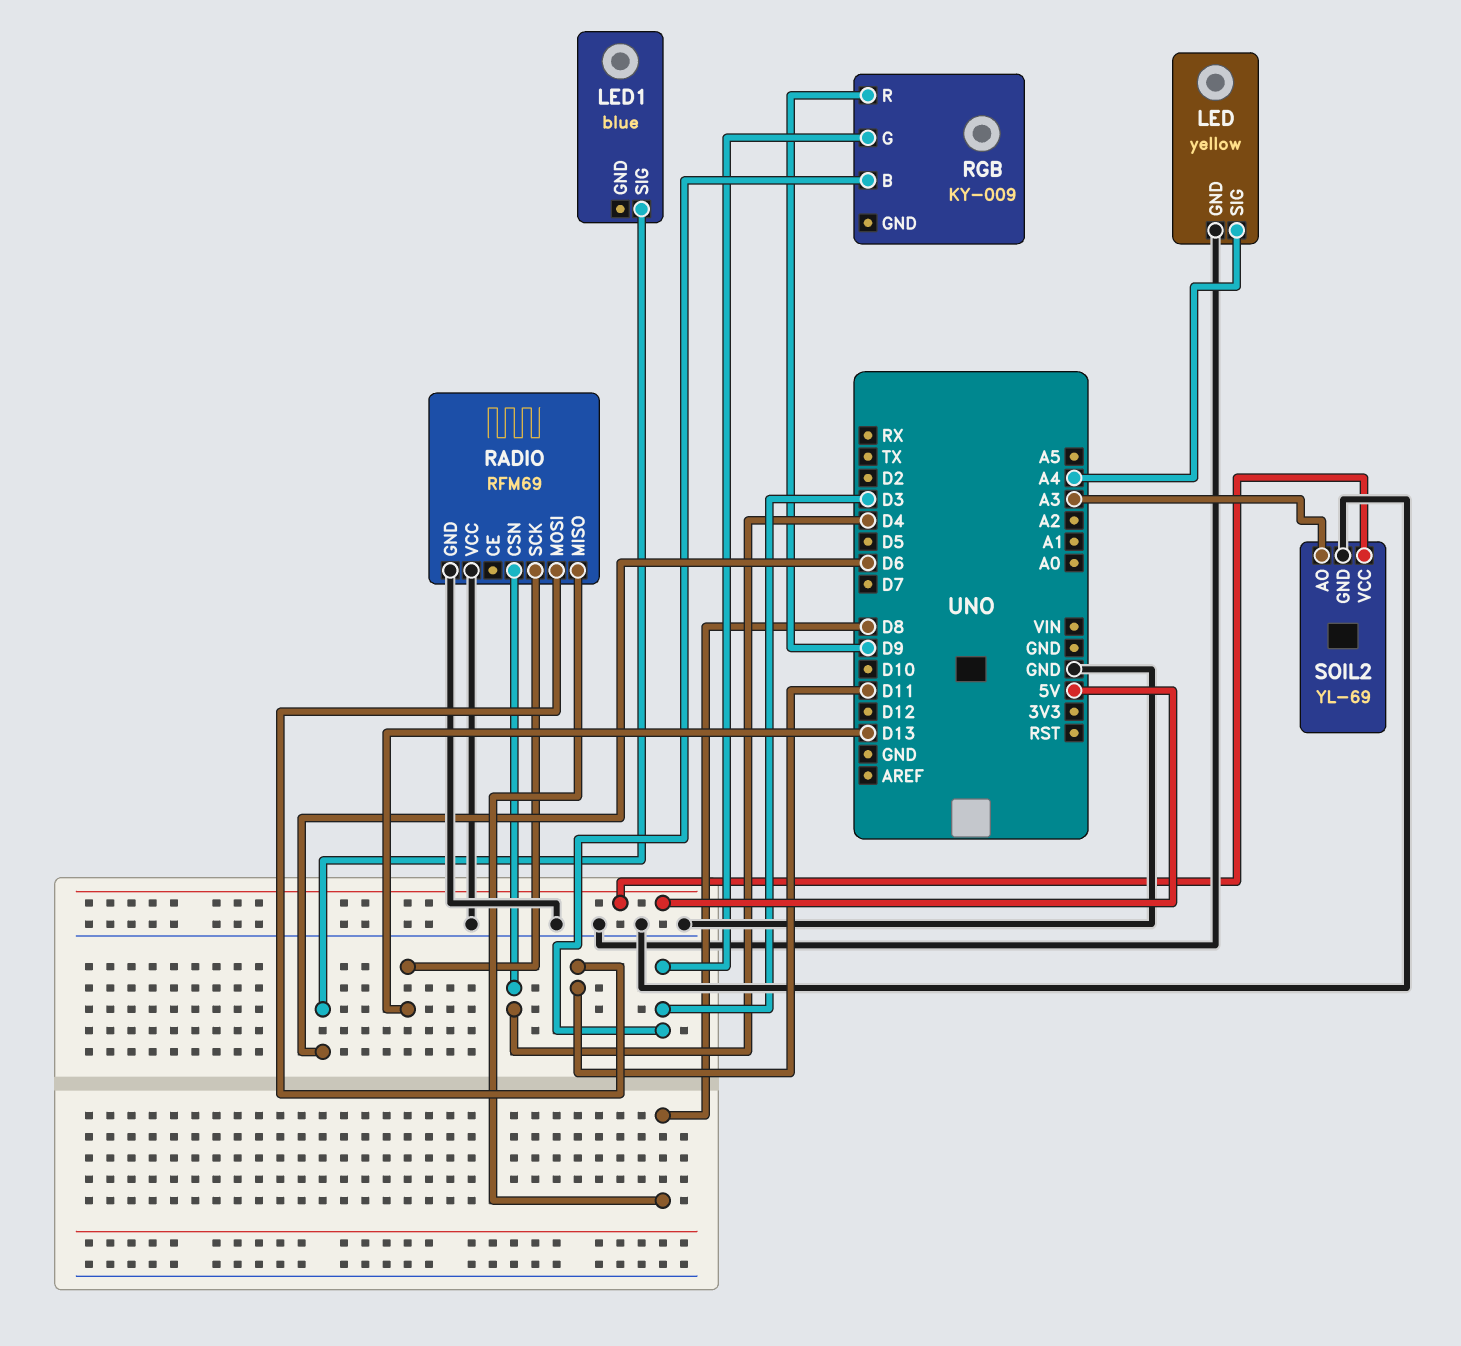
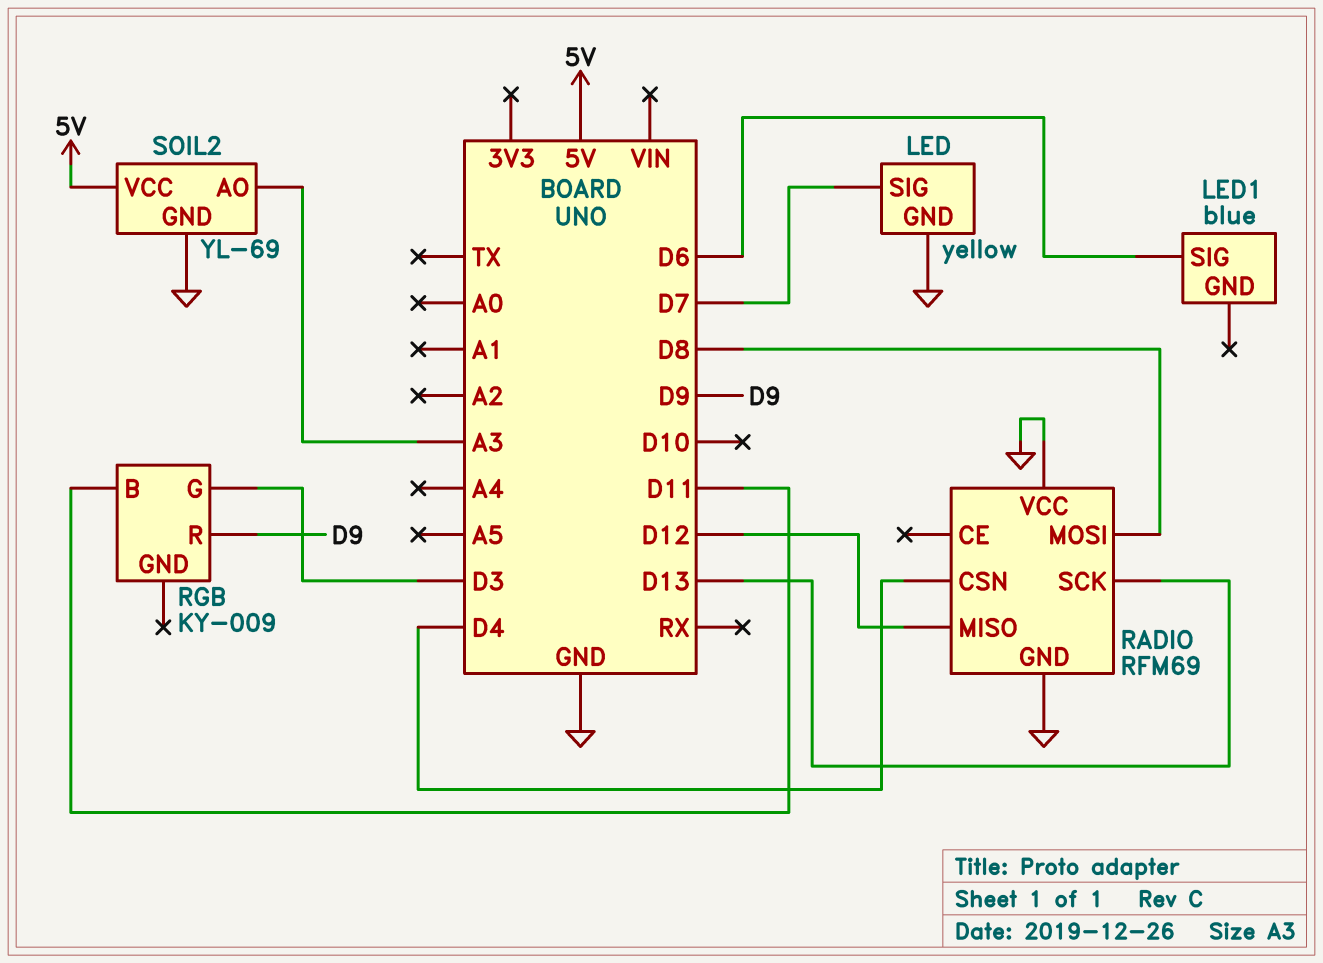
LED pin SIG: A4 -> D7
RADIO pin MISO: D8 -> D12
RADIO pin MOSI: D11 -> D8
RGB pin B: D3 -> D11

